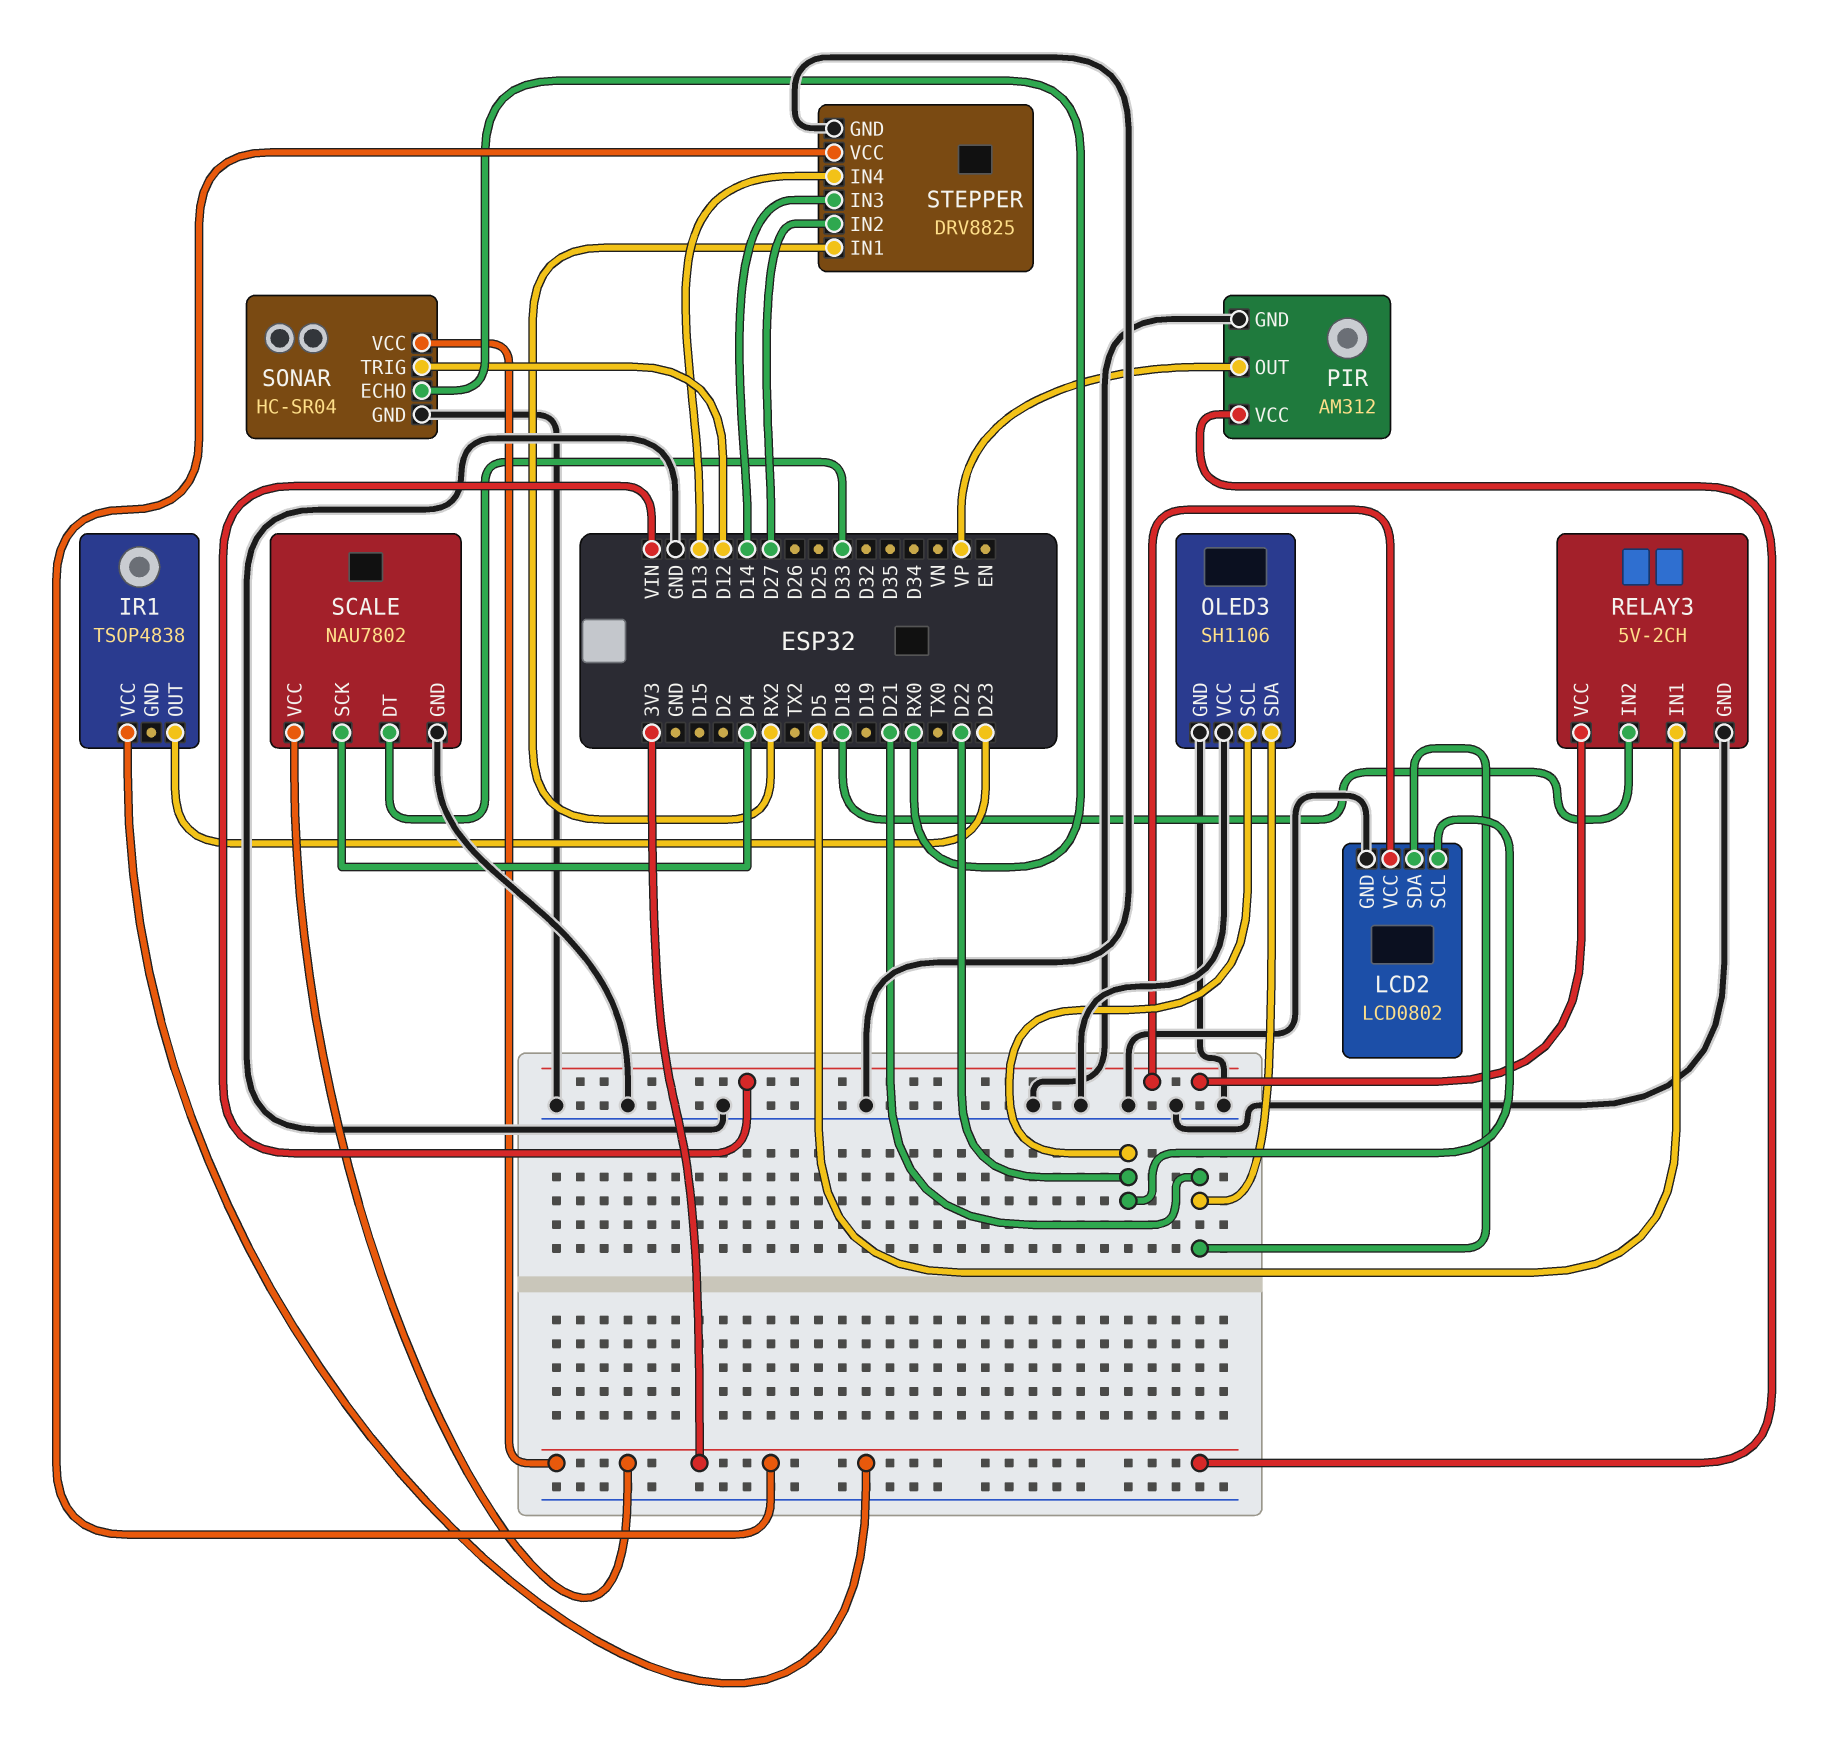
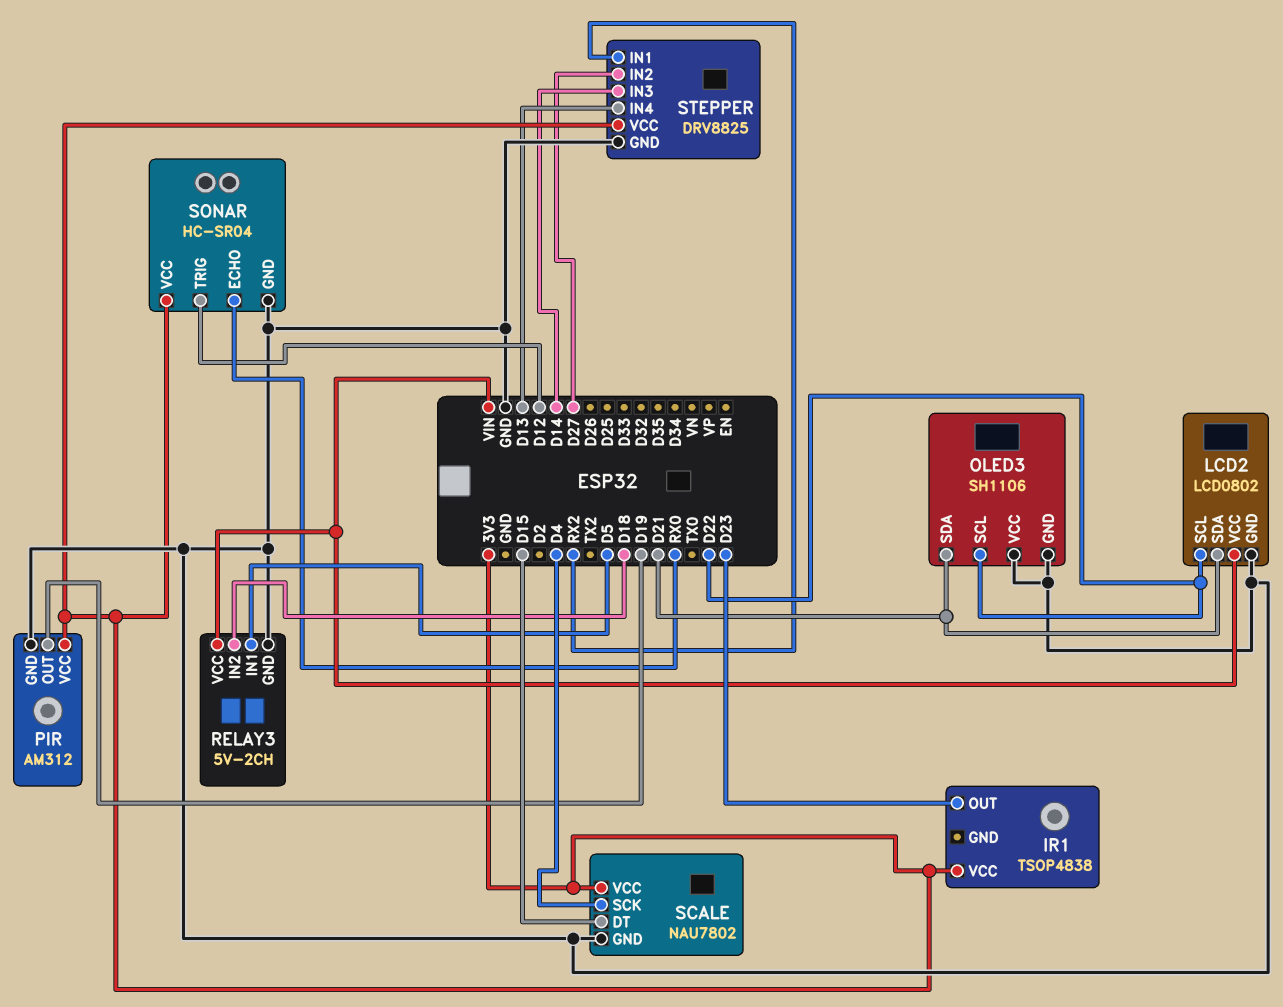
PIR pin OUT: VP -> D19
SCALE pin DT: D33 -> D15

